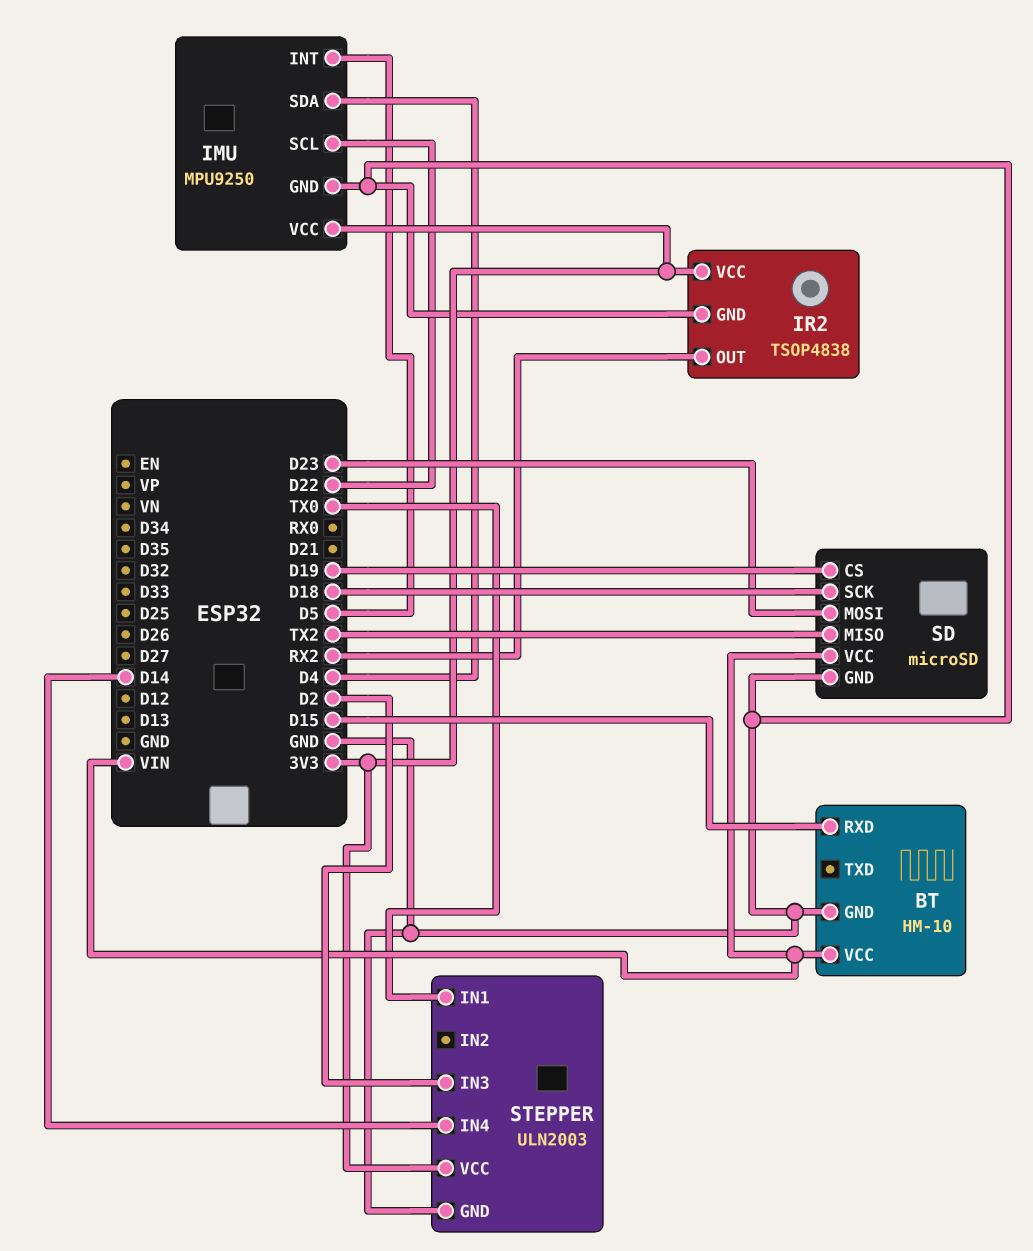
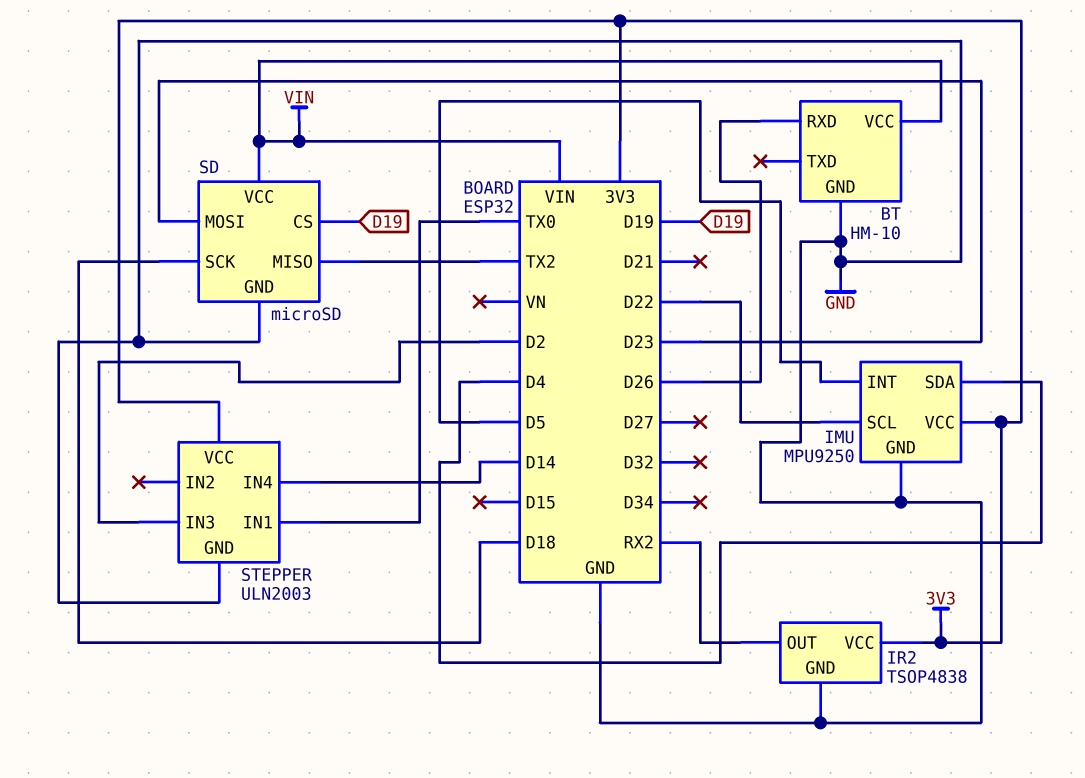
BT pin RXD: D15 -> D26

